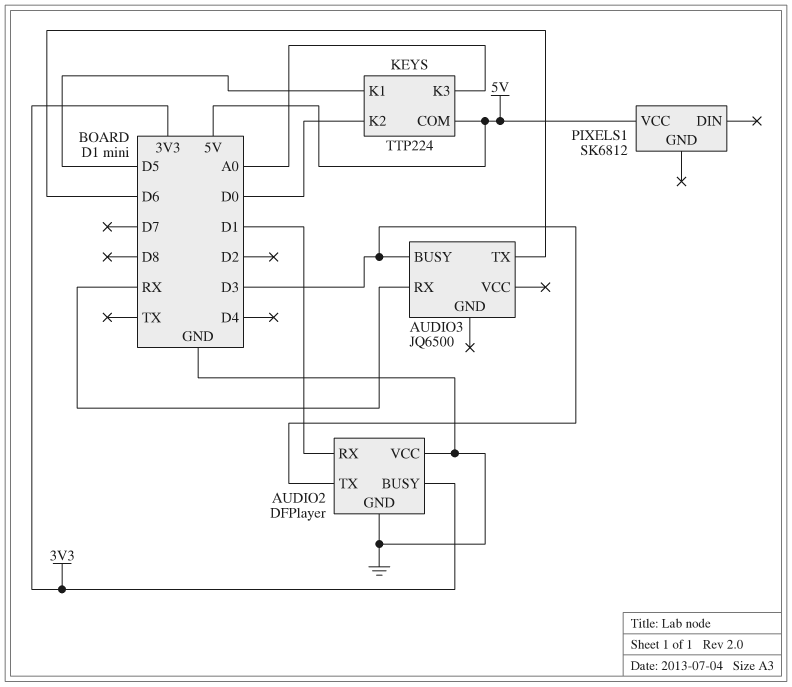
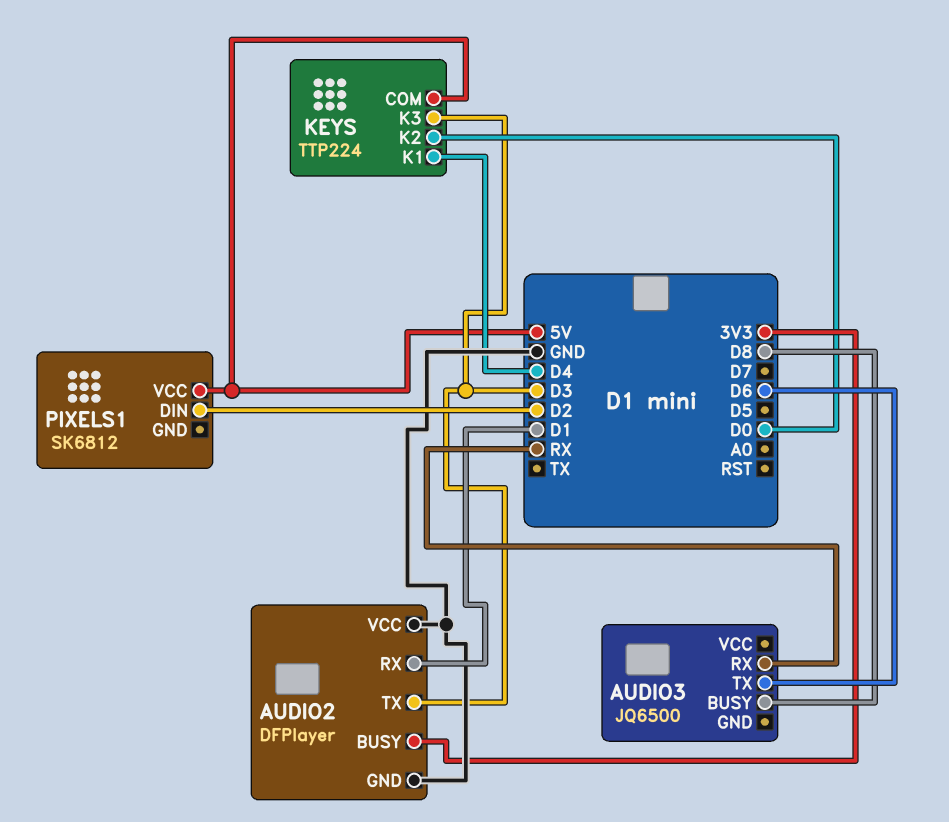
AUDIO3 pin BUSY: D3 -> D8
KEYS pin K1: D5 -> D4
KEYS pin K3: A0 -> D3
PIXELS1 pin DIN: none -> D2

